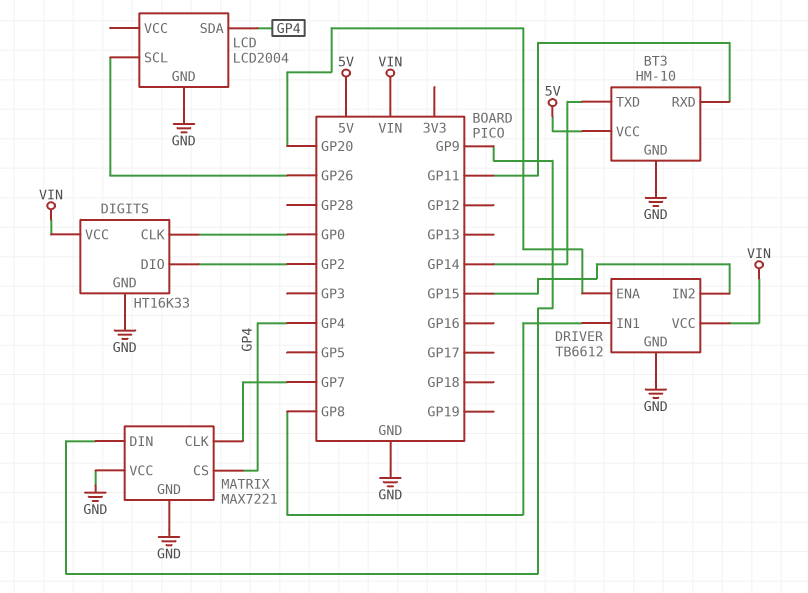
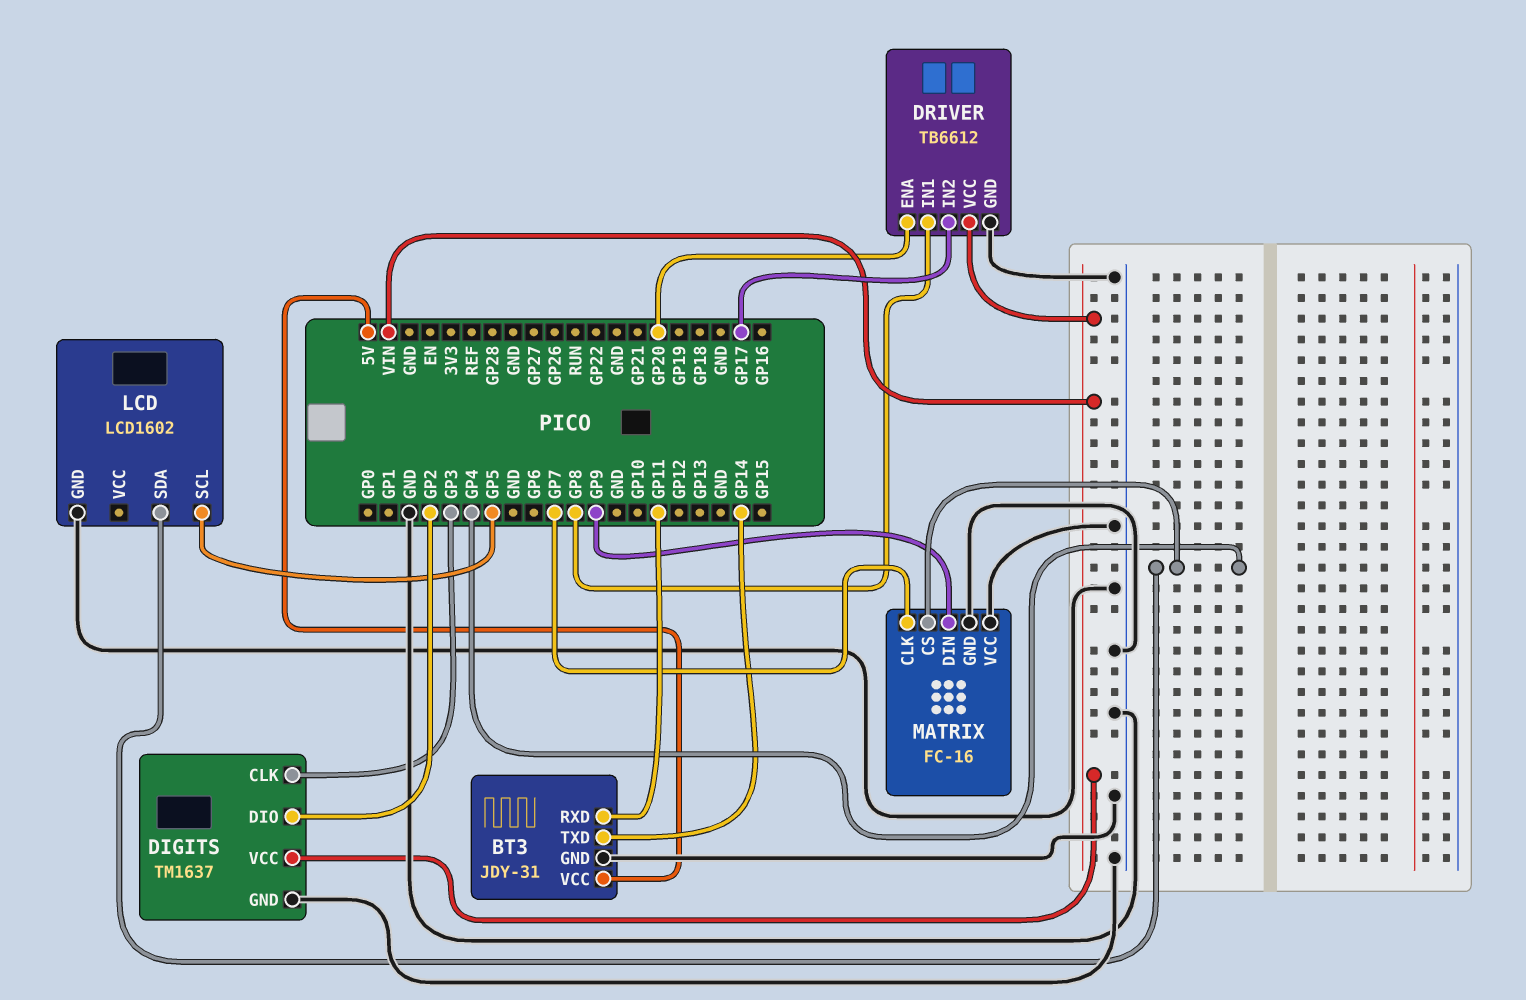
BT3: HM-10 -> JDY-31
DIGITS: HT16K33 -> TM1637
DIGITS pin CLK: GP0 -> GP3
DRIVER pin IN2: GP15 -> GP17
LCD: LCD2004 -> LCD1602
LCD pin SCL: GP26 -> GP5
MATRIX: MAX7221 -> FC-16

